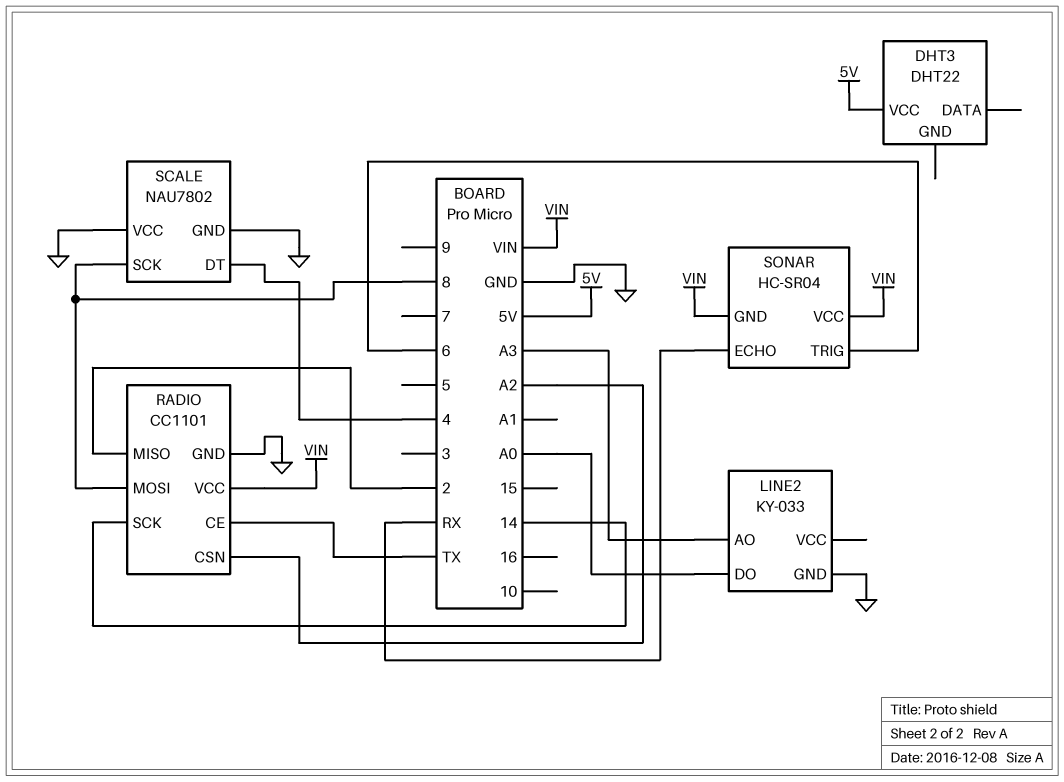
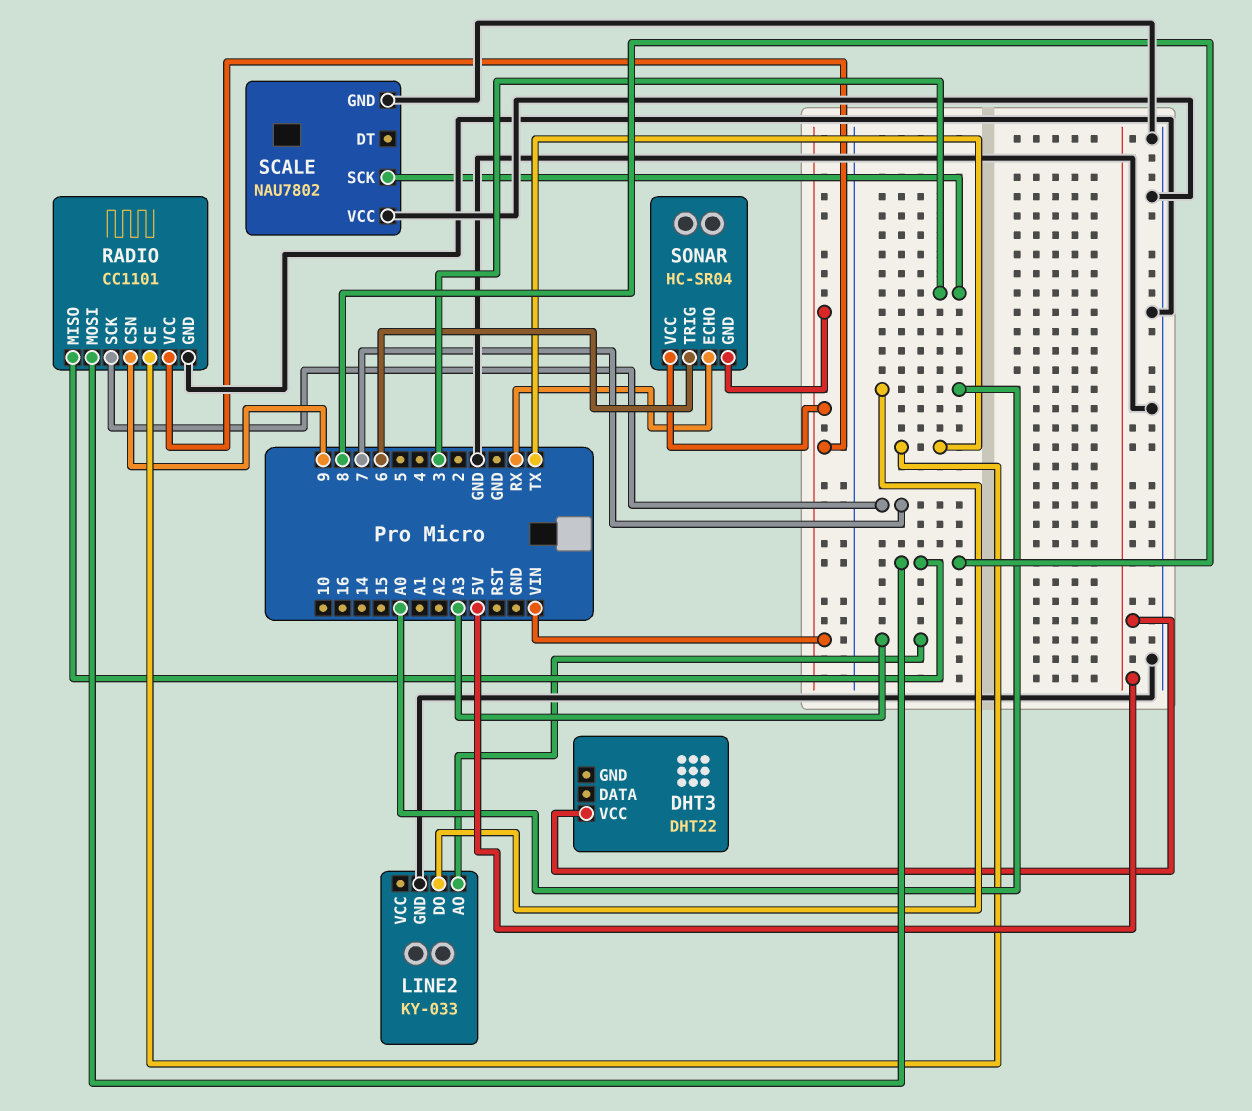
RADIO pin CSN: A2 -> 9
RADIO pin MISO: 2 -> 8
RADIO pin SCK: 14 -> 7
SCALE pin DT: 4 -> none
SCALE pin SCK: 8 -> 3

